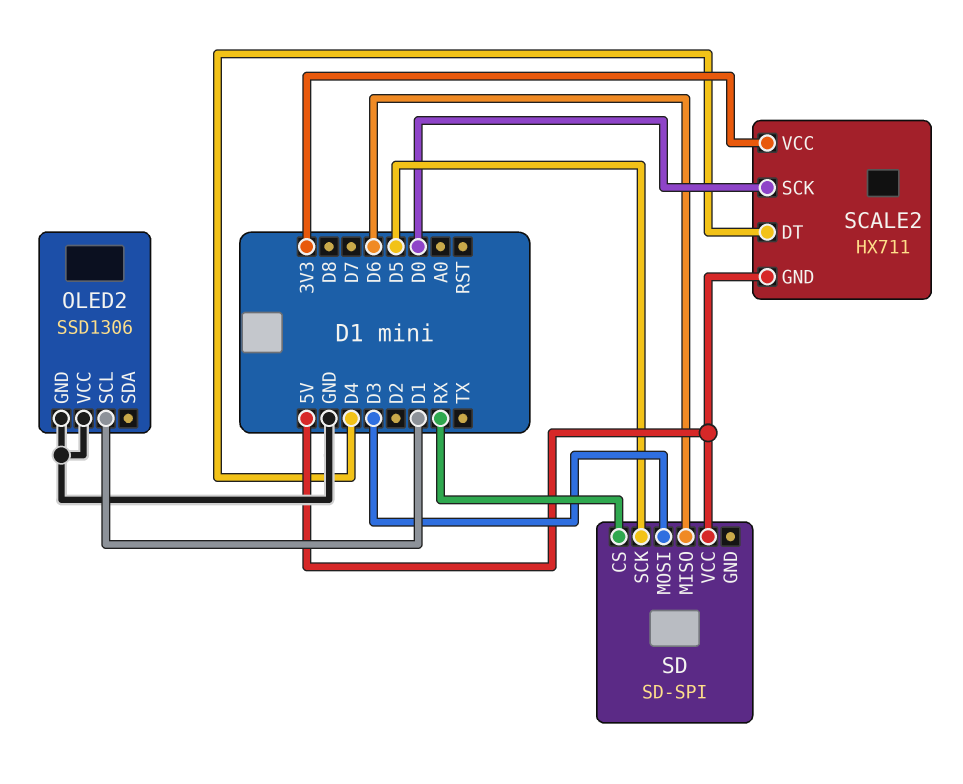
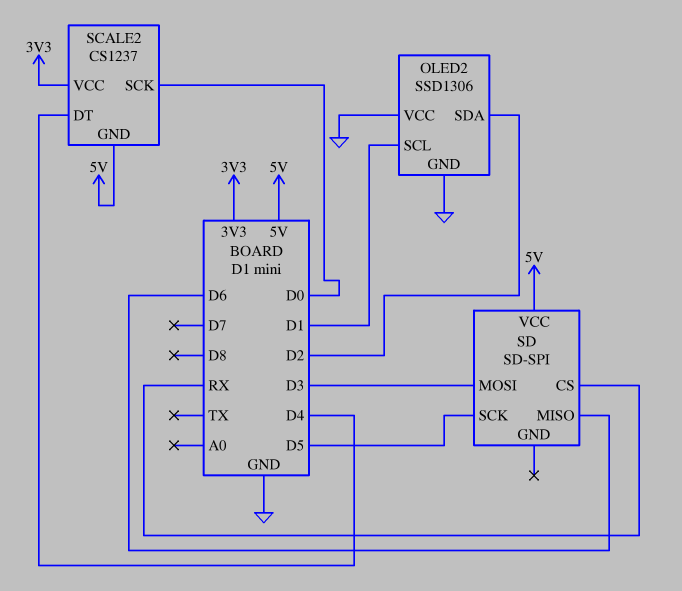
OLED2 pin SDA: none -> D2
SCALE2: HX711 -> CS1237

